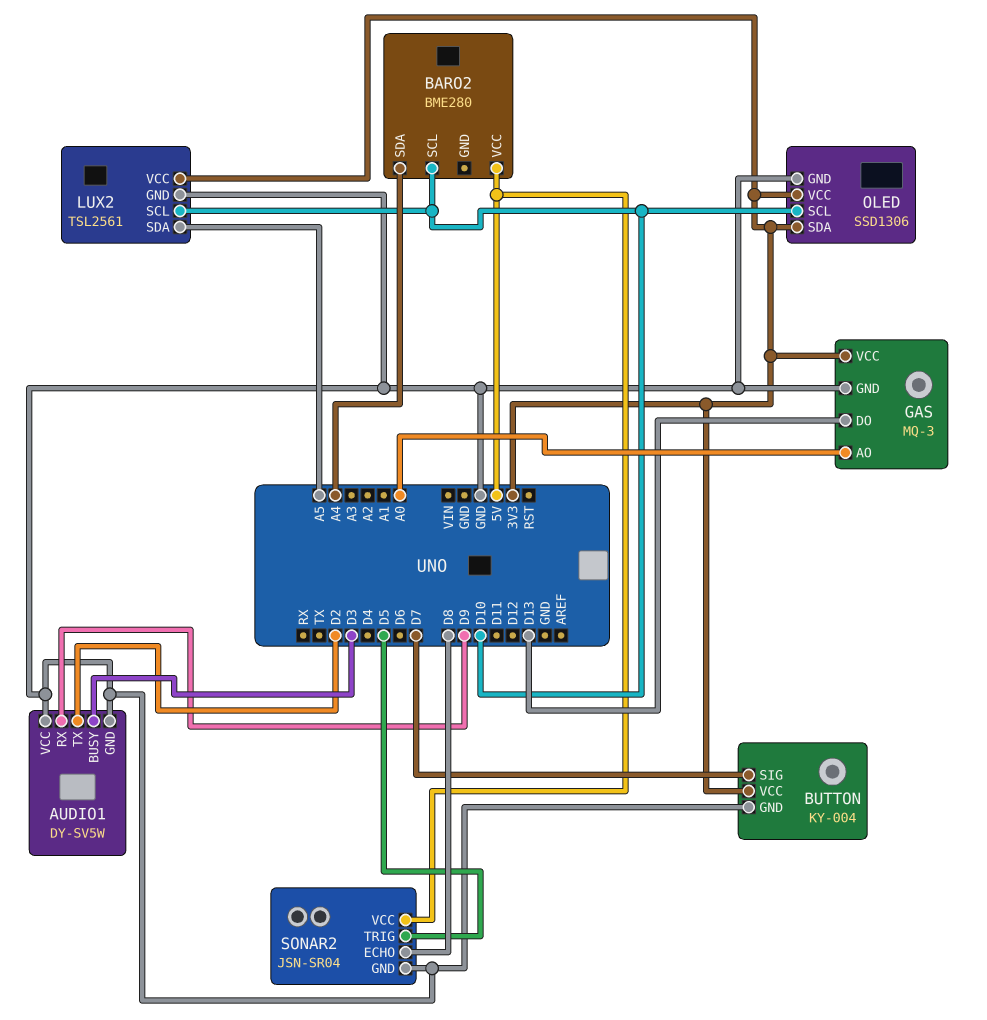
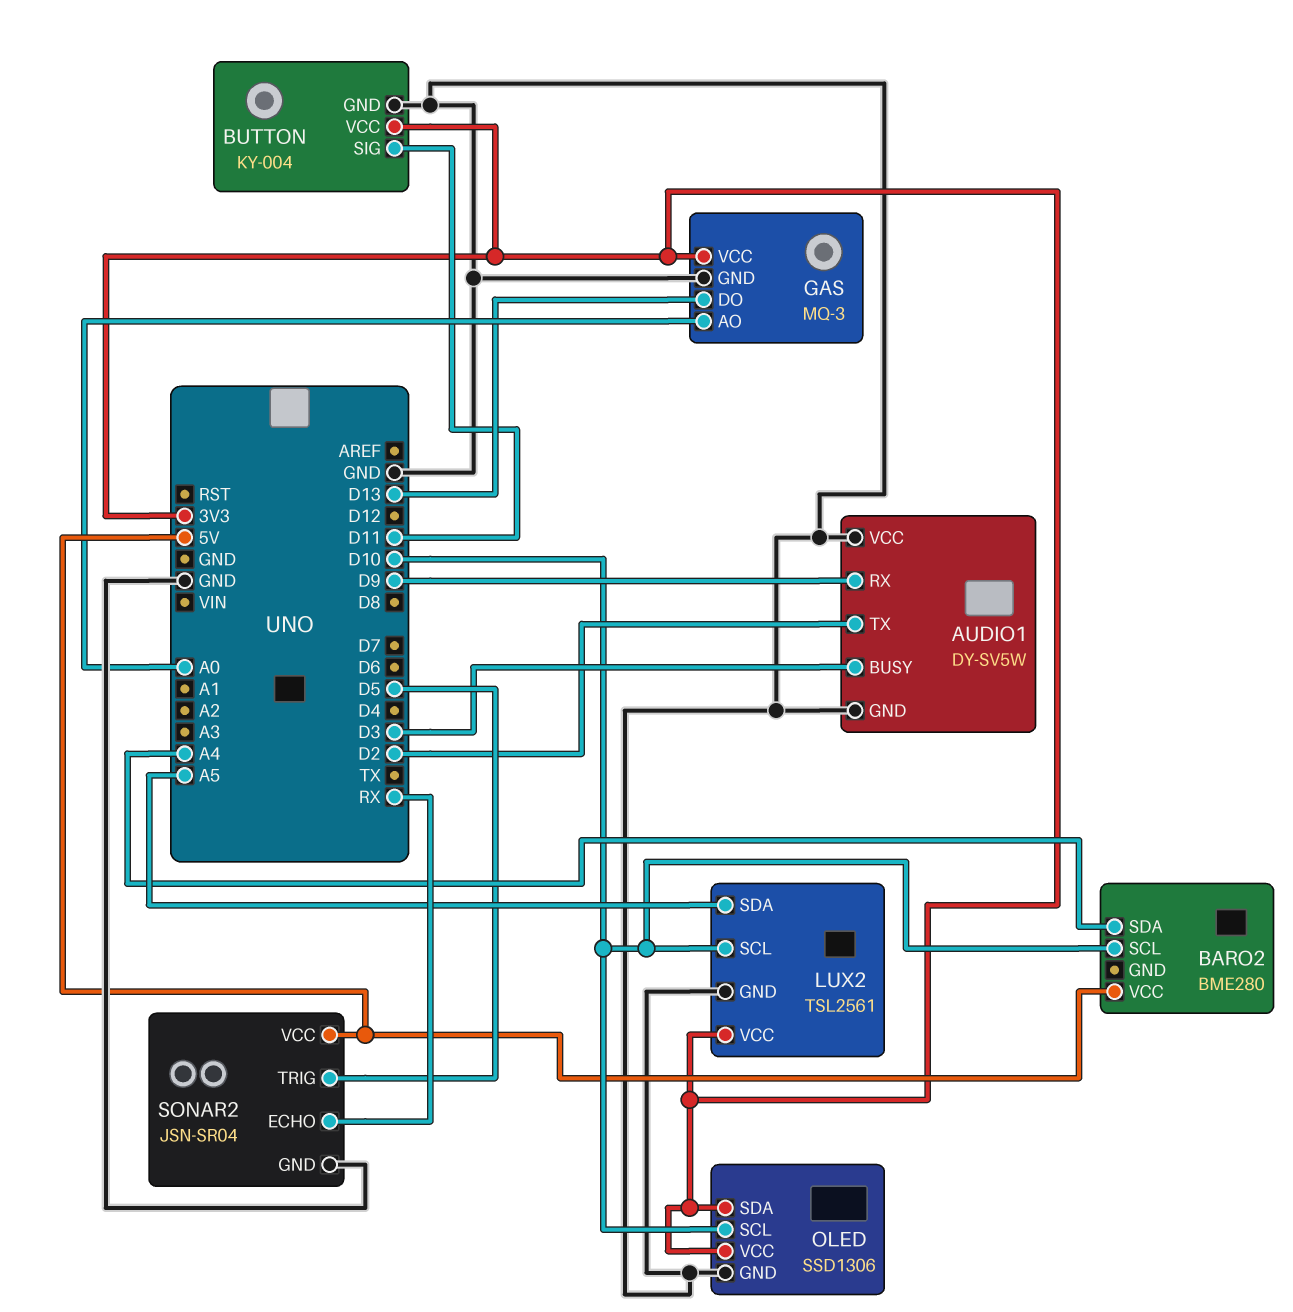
BUTTON pin SIG: D7 -> D11
SONAR2 pin ECHO: D8 -> RX

